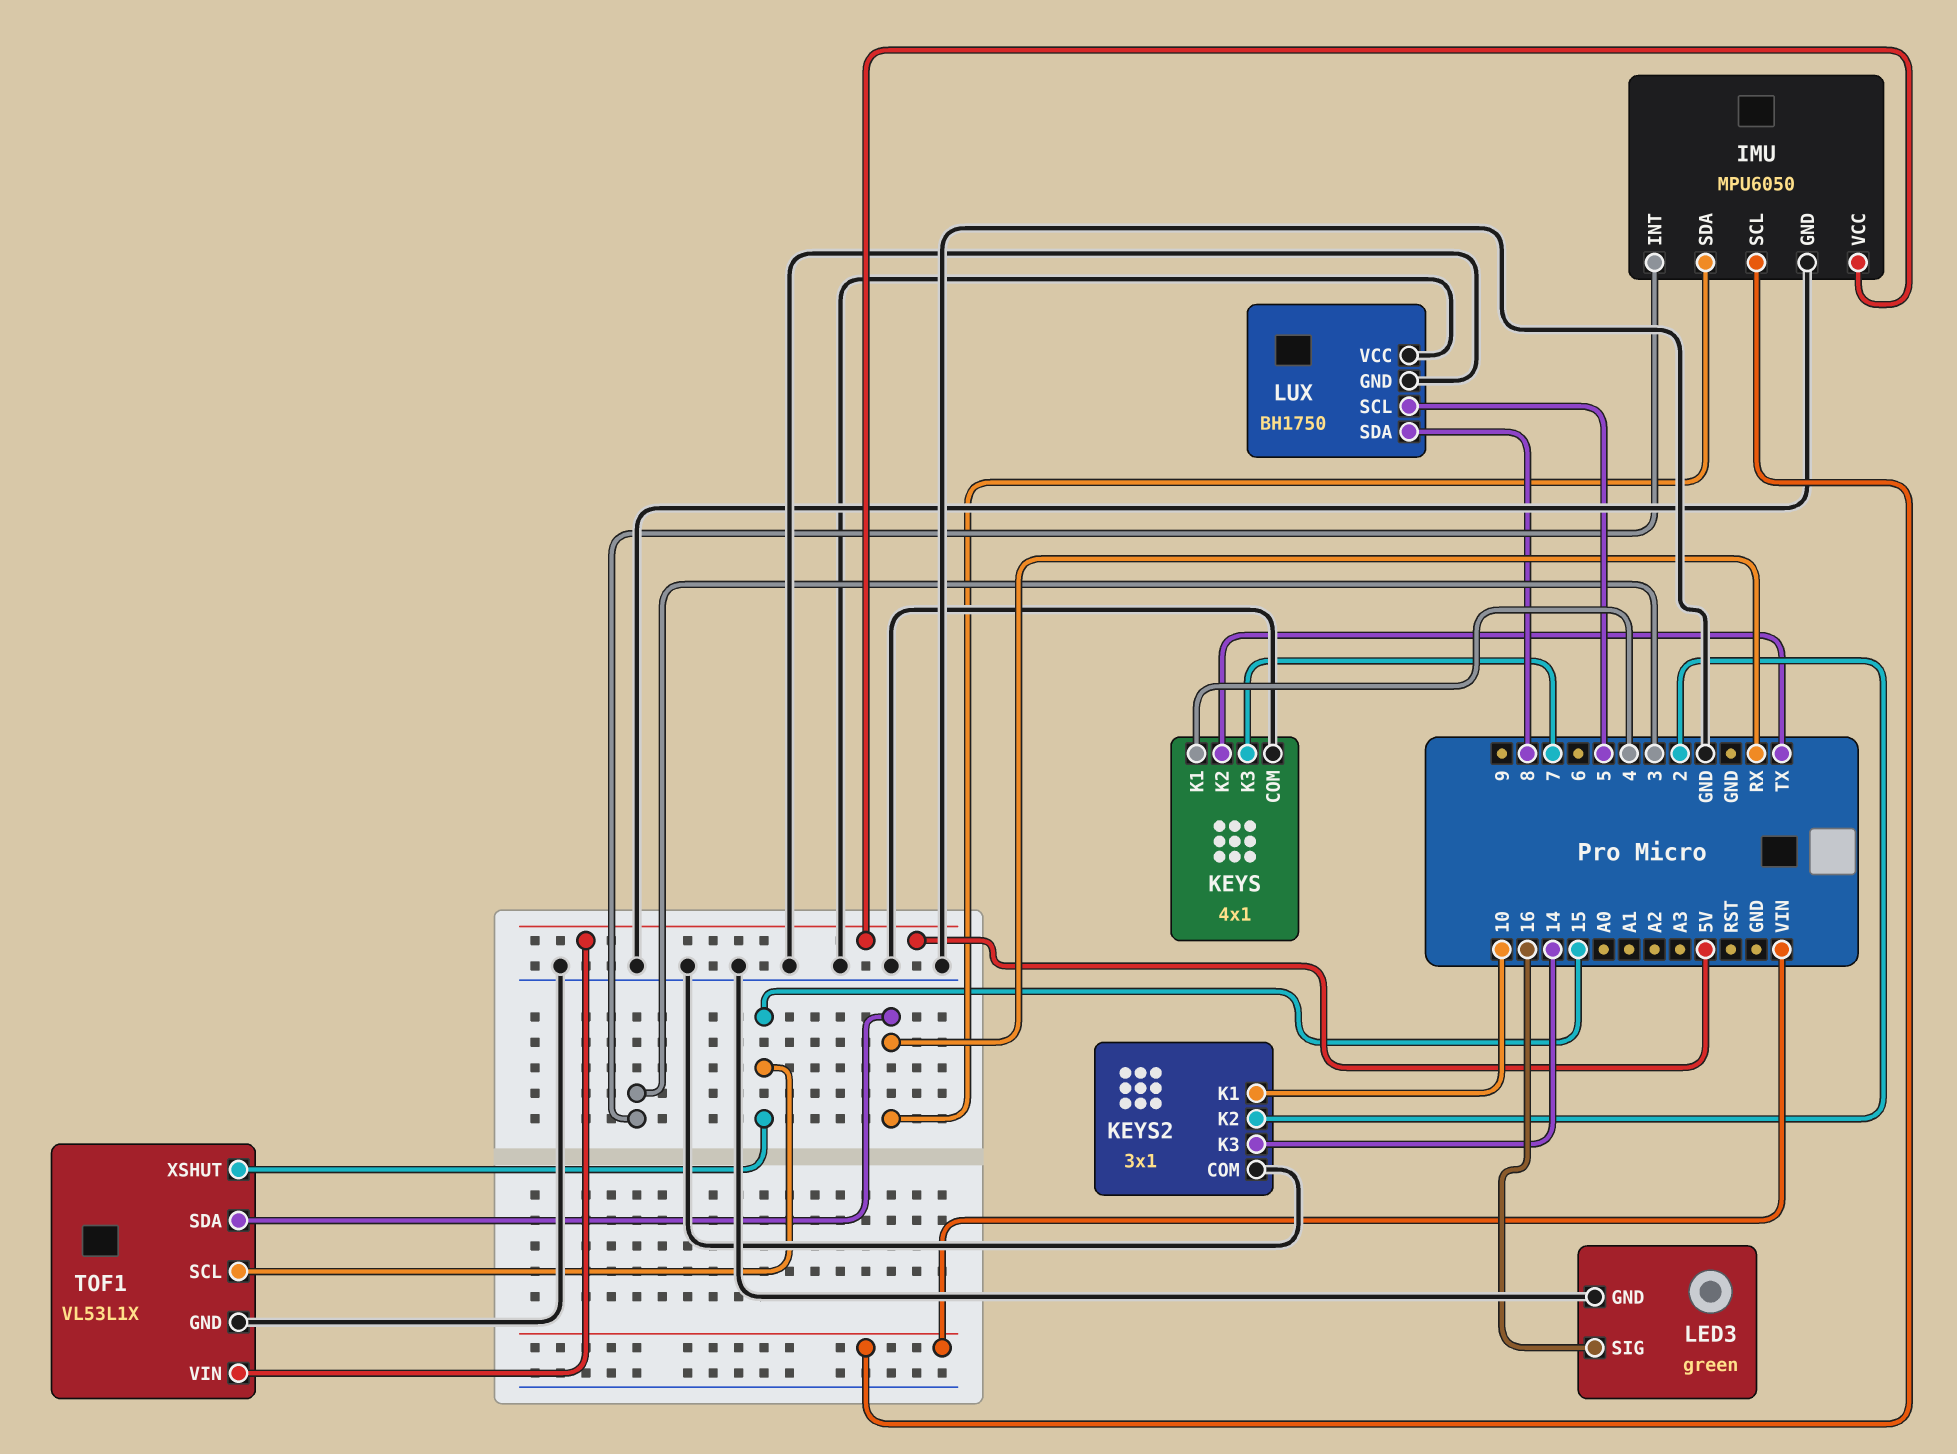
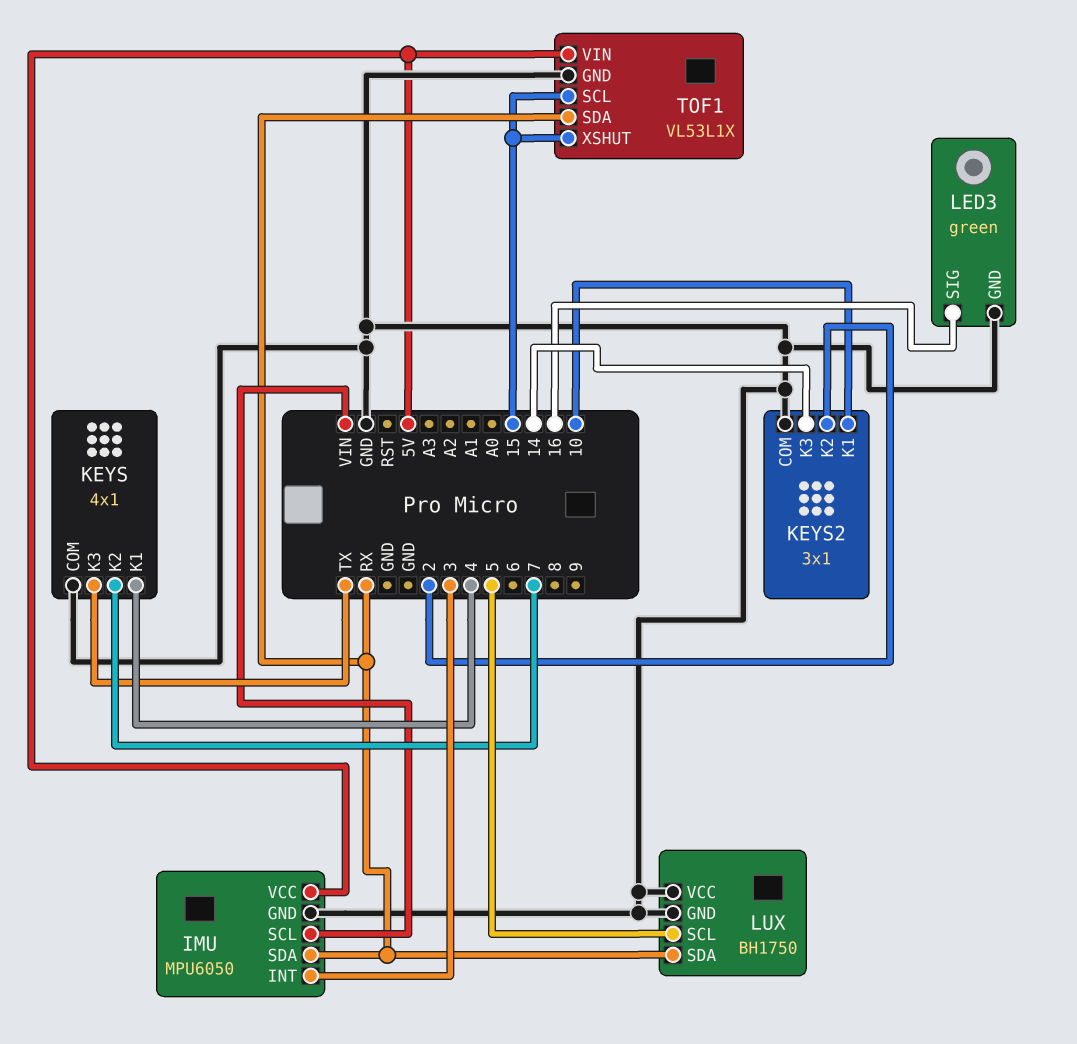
KEYS pin K2: TX -> 7
KEYS pin K3: 7 -> TX
LUX pin SDA: 8 -> RX

